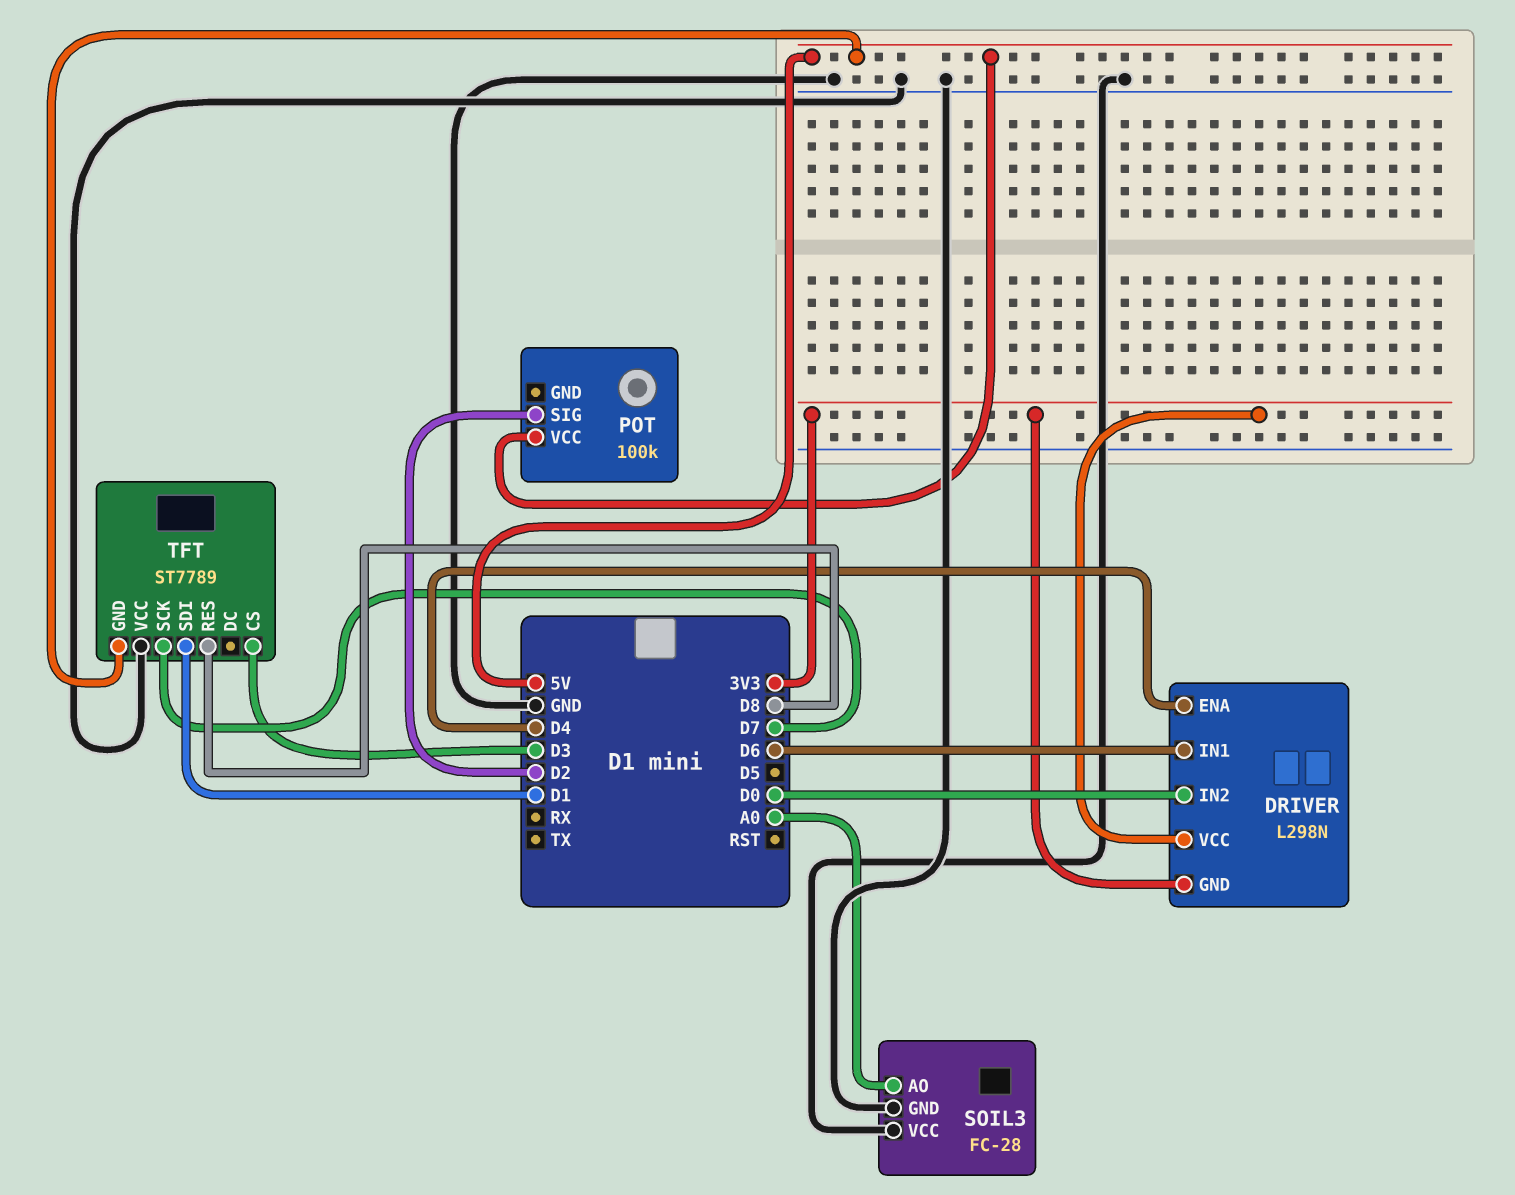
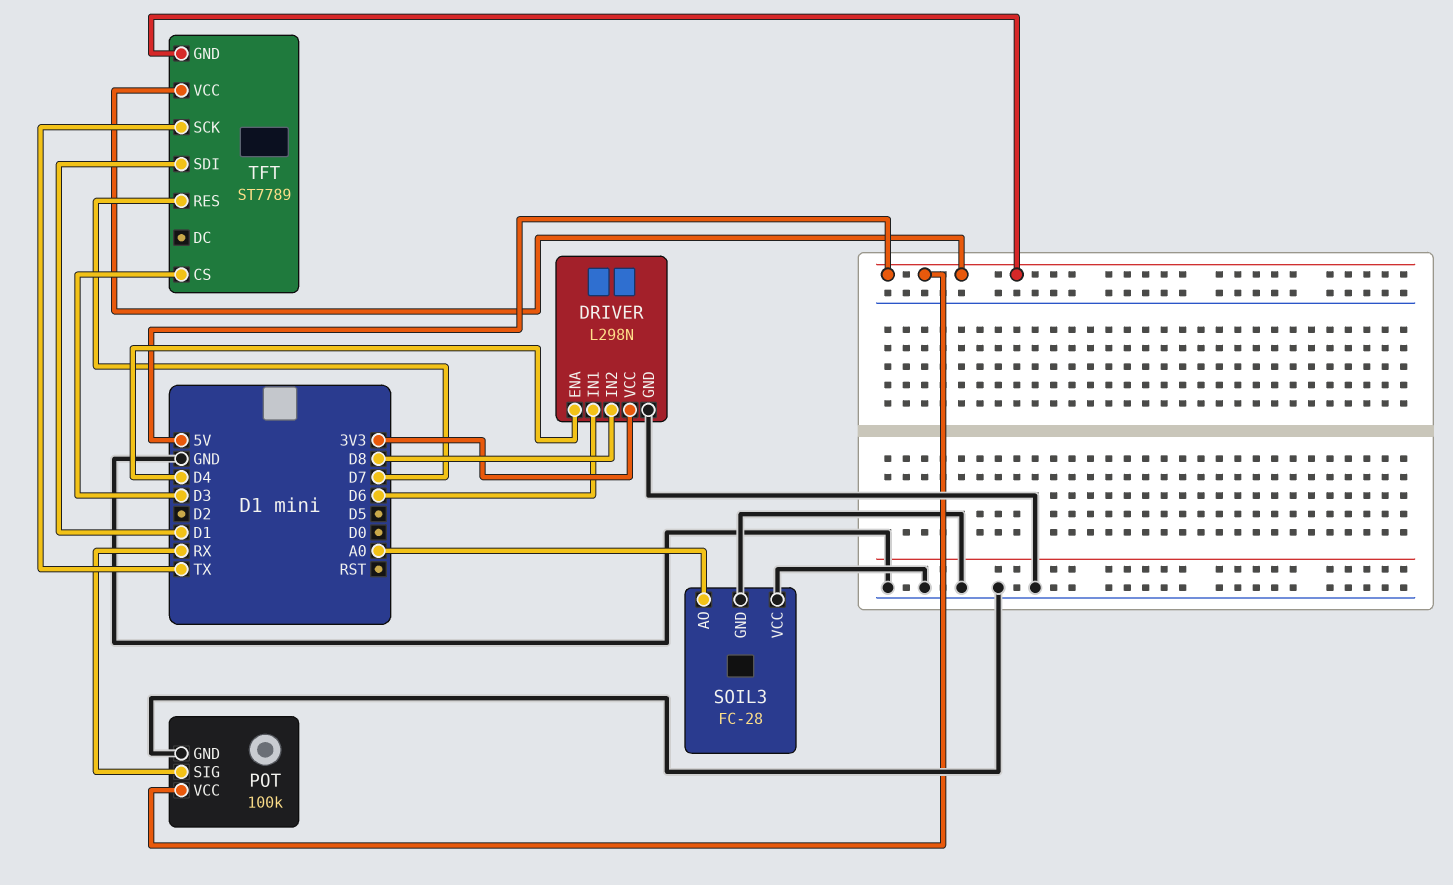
DRIVER pin GND: 3V3 -> GND
DRIVER pin IN2: D0 -> D8
POT pin GND: none -> GND
POT pin SIG: D2 -> RX
TFT pin RES: D8 -> D7
TFT pin SCK: D7 -> TX
TFT pin VCC: GND -> 5V

